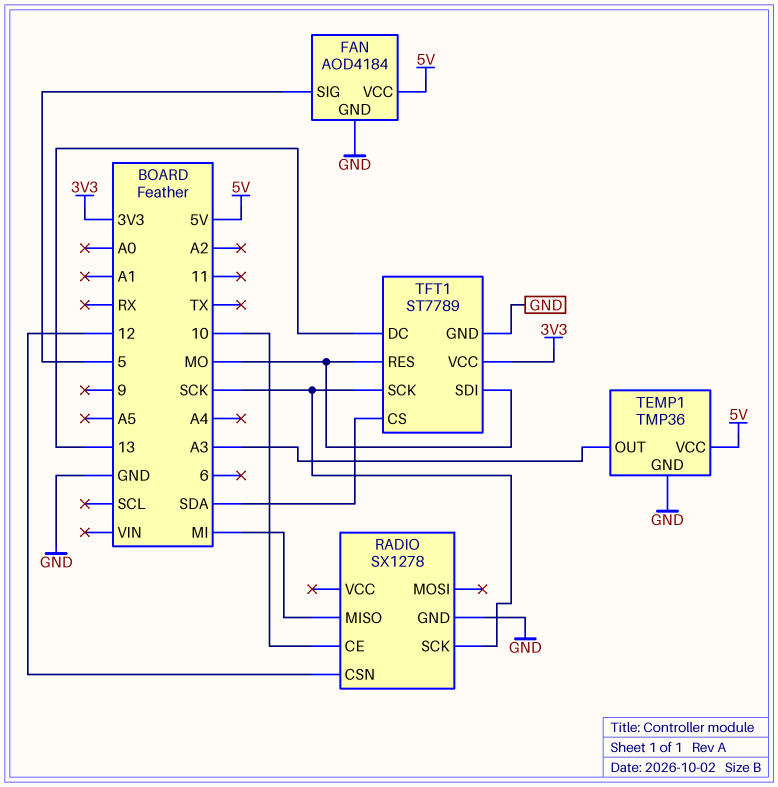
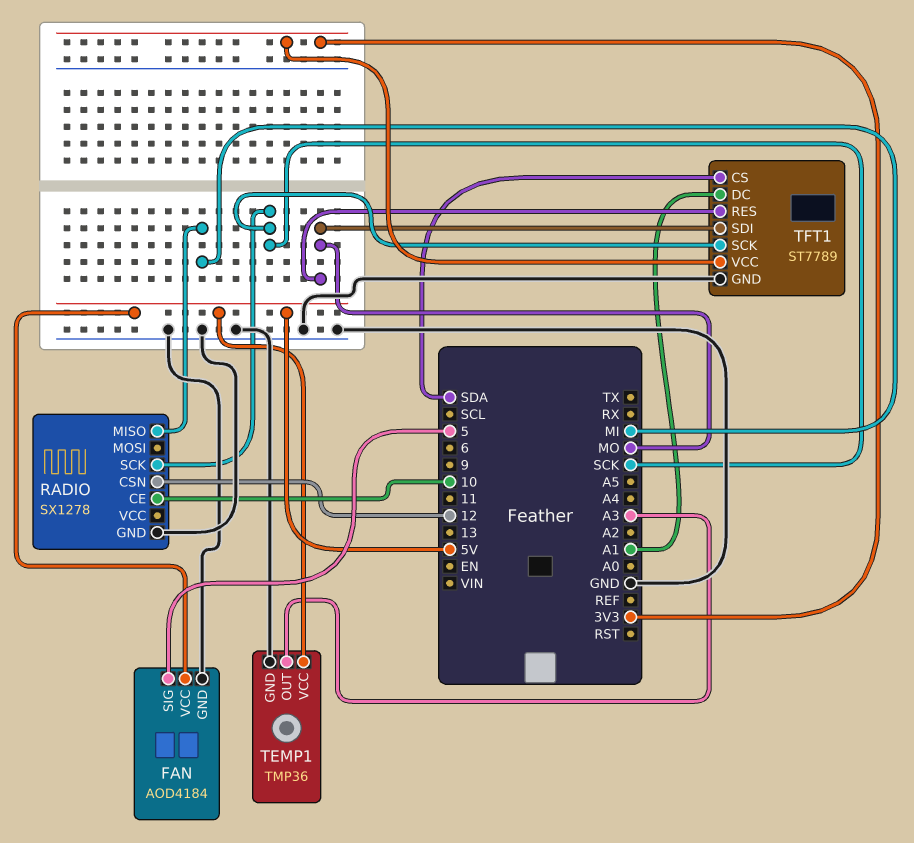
TFT1 pin DC: 13 -> A1

